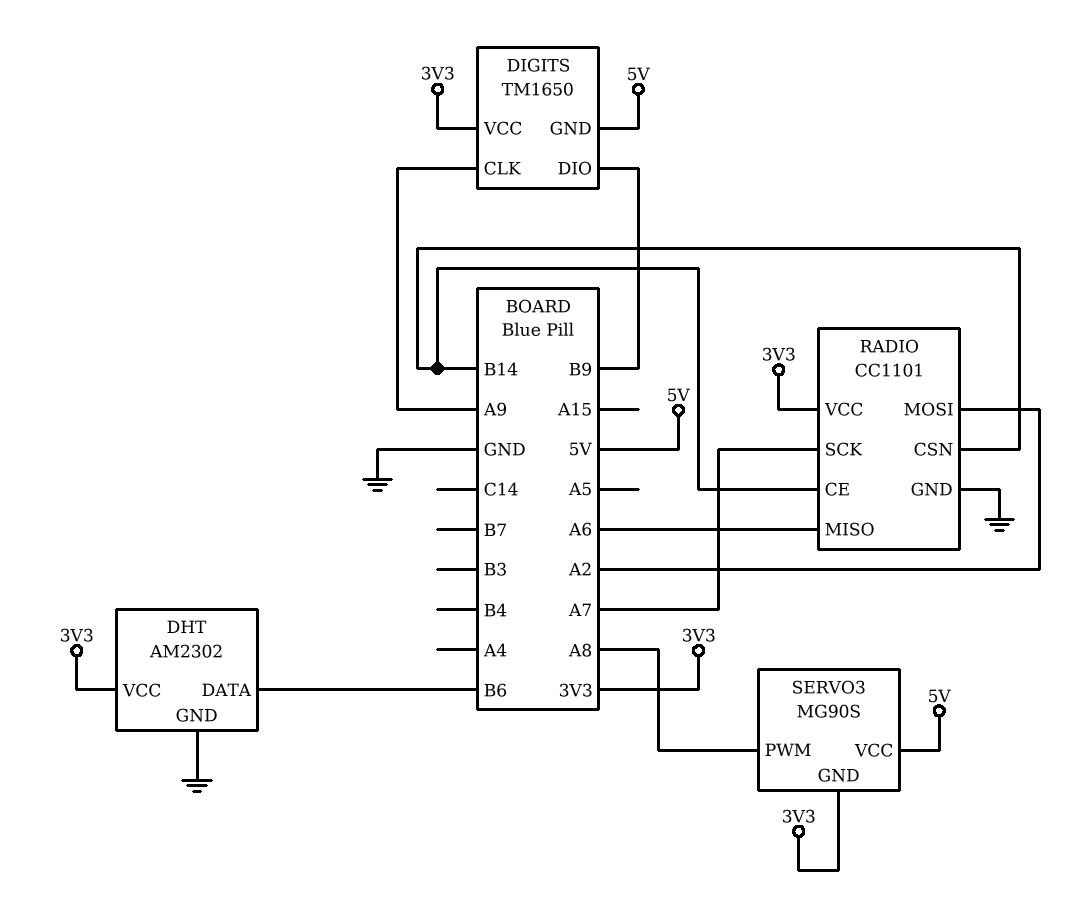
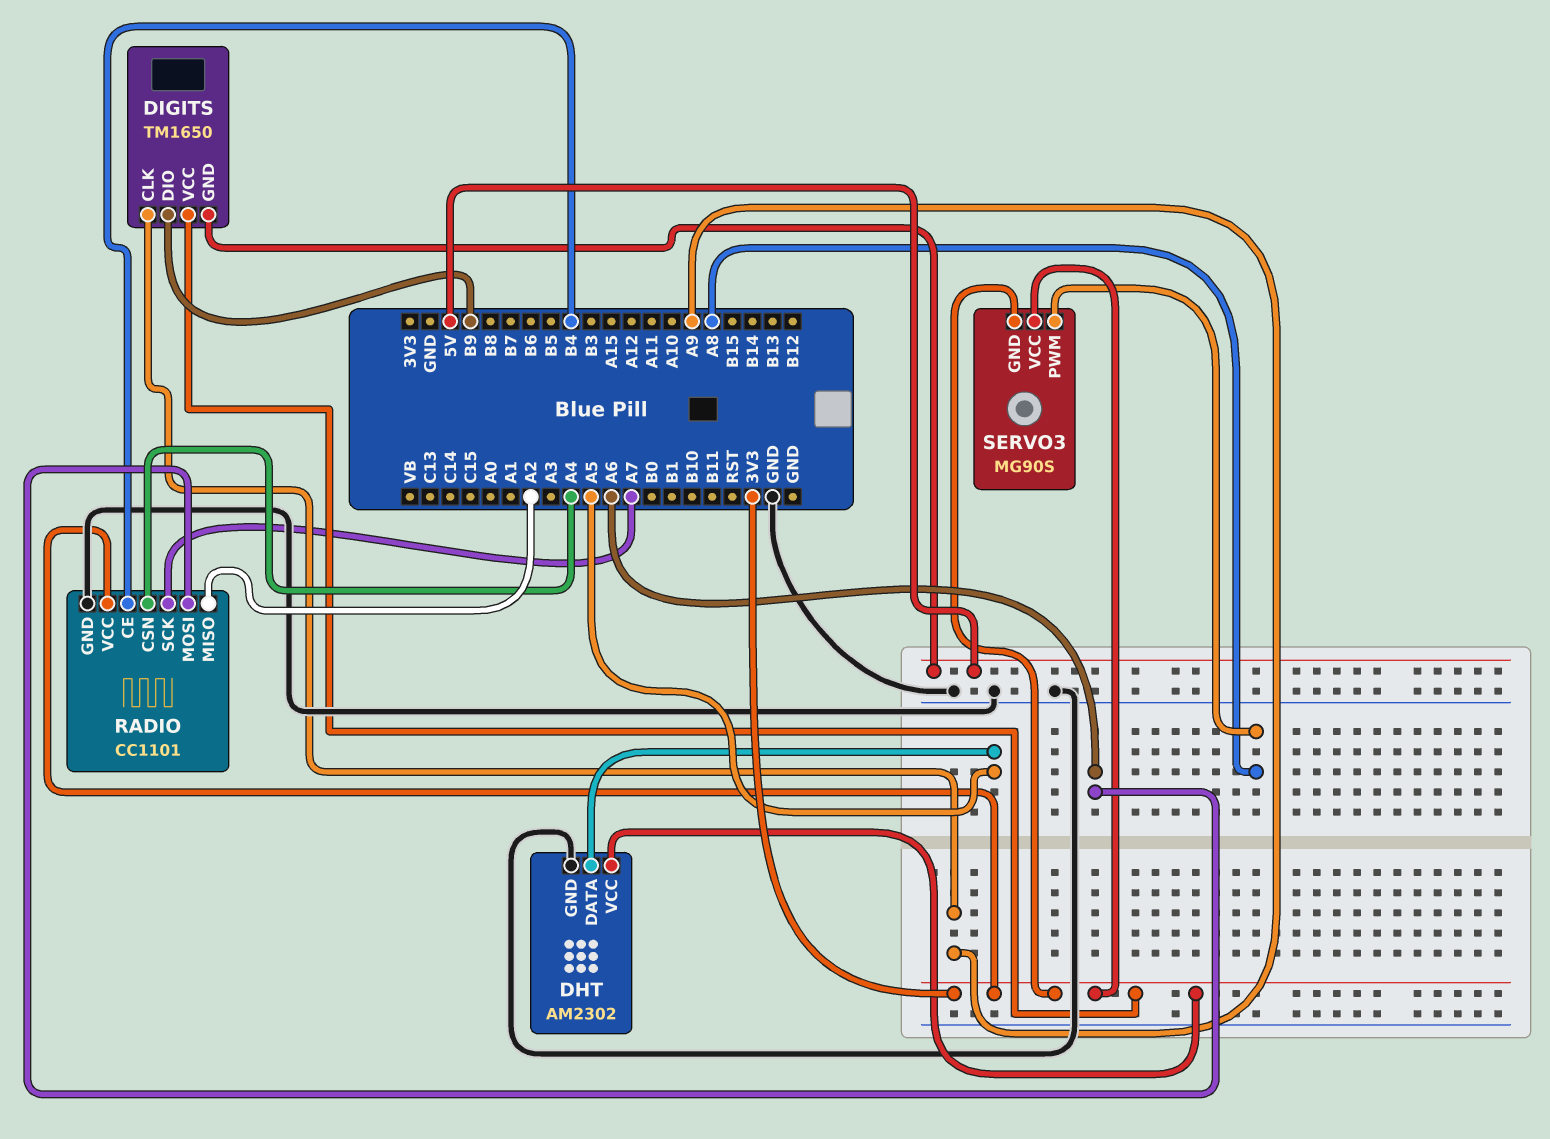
DHT pin DATA: B6 -> A5
RADIO pin CE: B14 -> B4
RADIO pin CSN: B14 -> A4
RADIO pin MISO: A6 -> A2
RADIO pin MOSI: A2 -> A6
SERVO3 pin VCC: 5V -> 3V3

